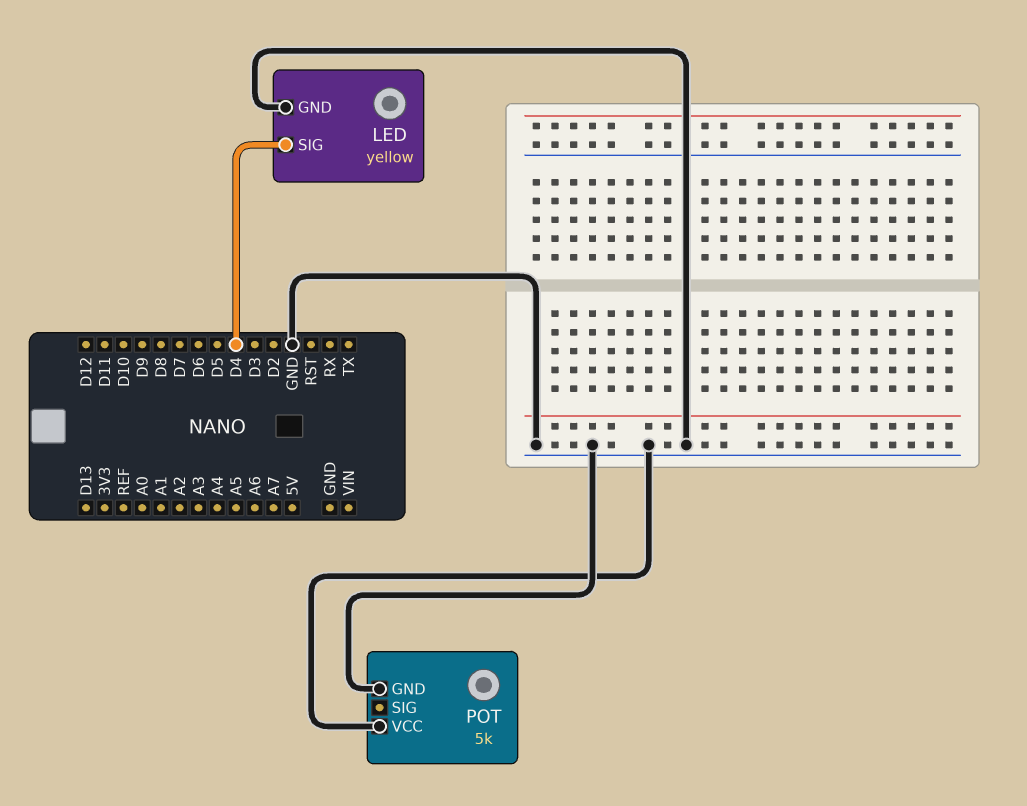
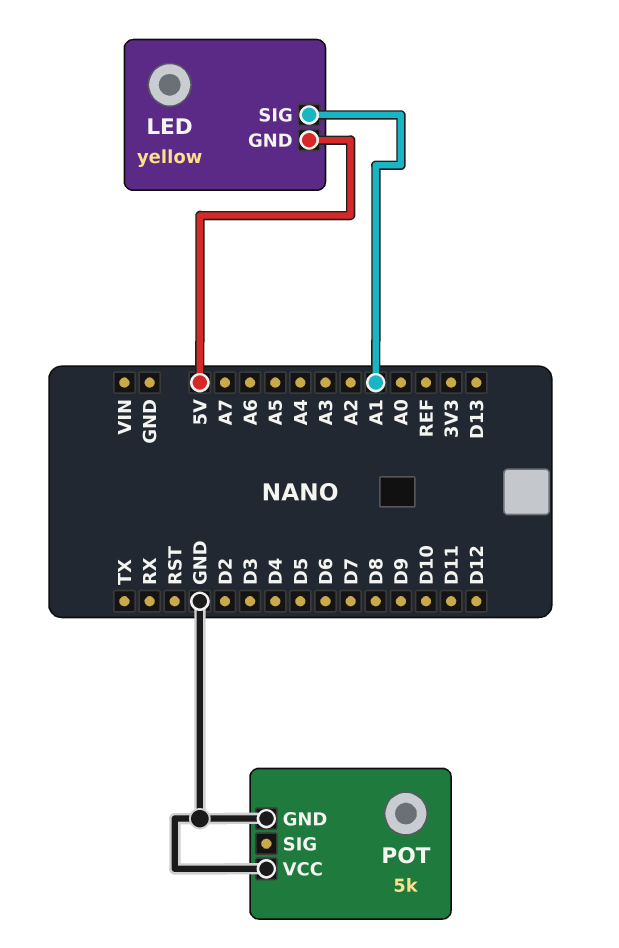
LED pin GND: GND -> 5V
LED pin SIG: D4 -> A1

